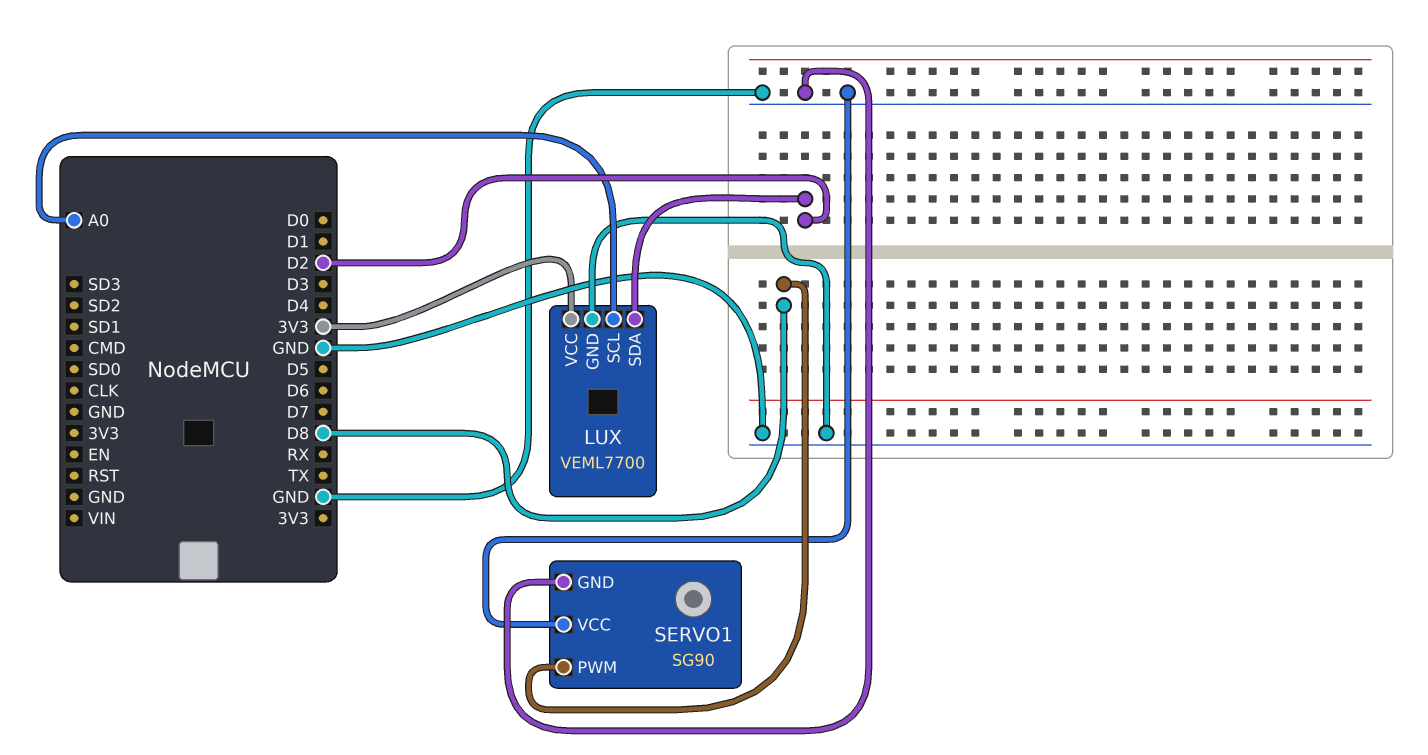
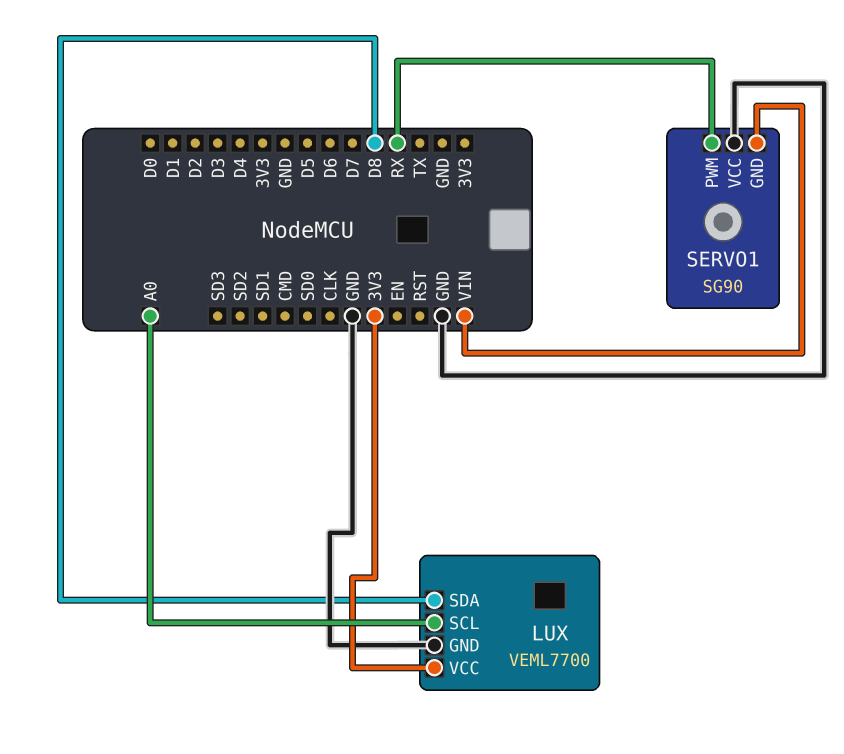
LUX pin SDA: D2 -> D8
SERVO1 pin GND: GND -> VIN
SERVO1 pin PWM: D8 -> RX

